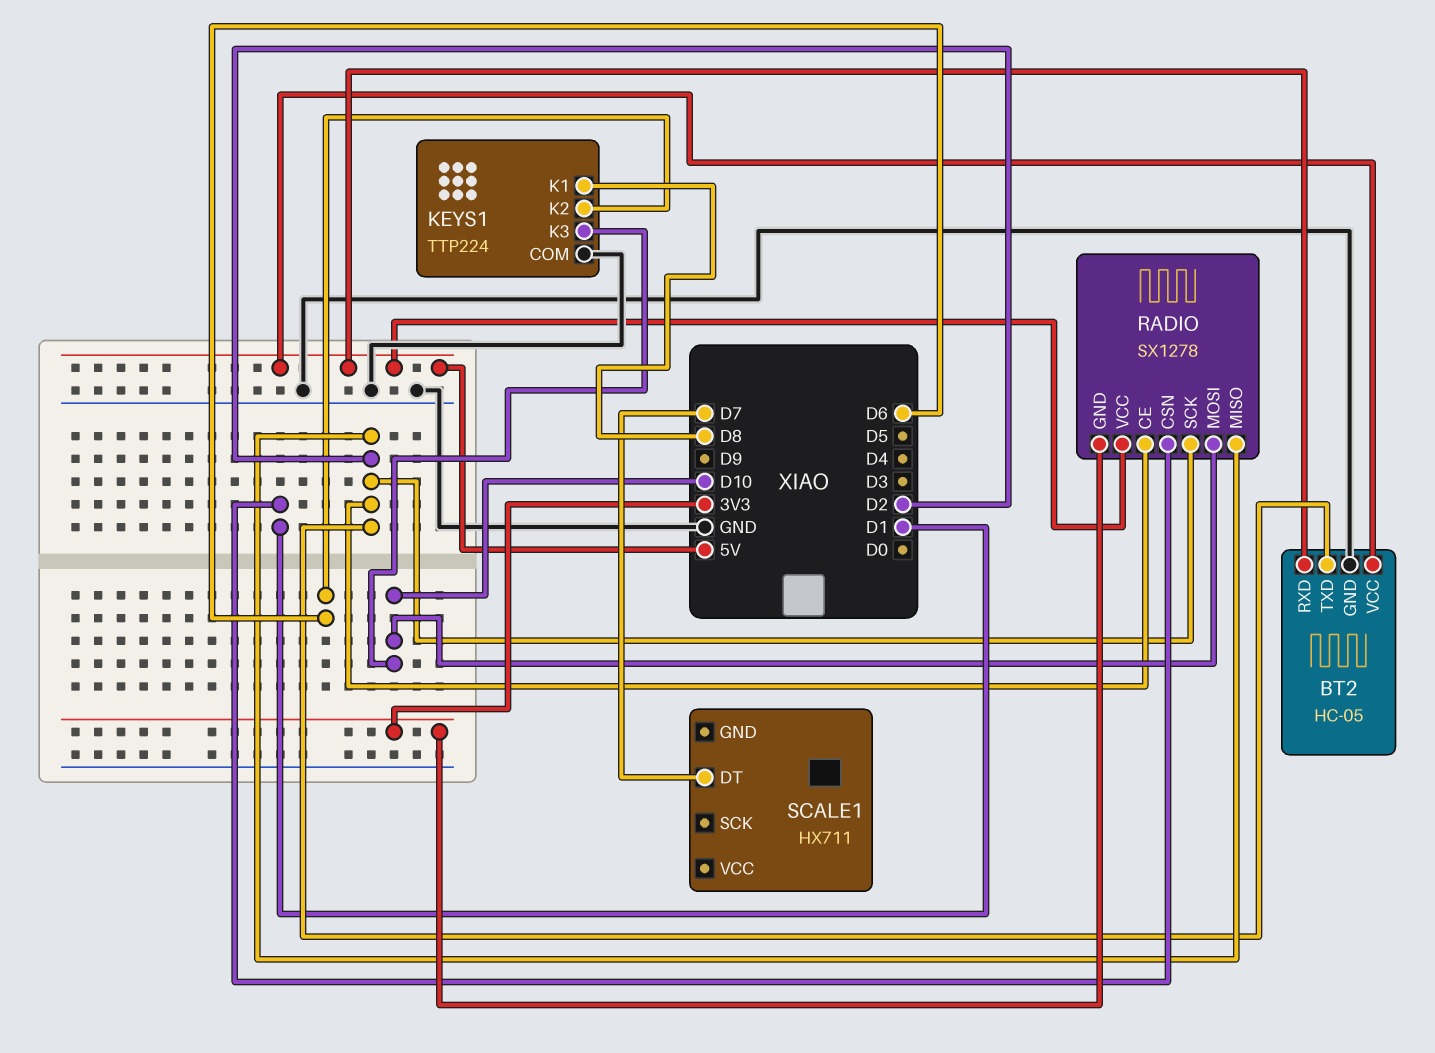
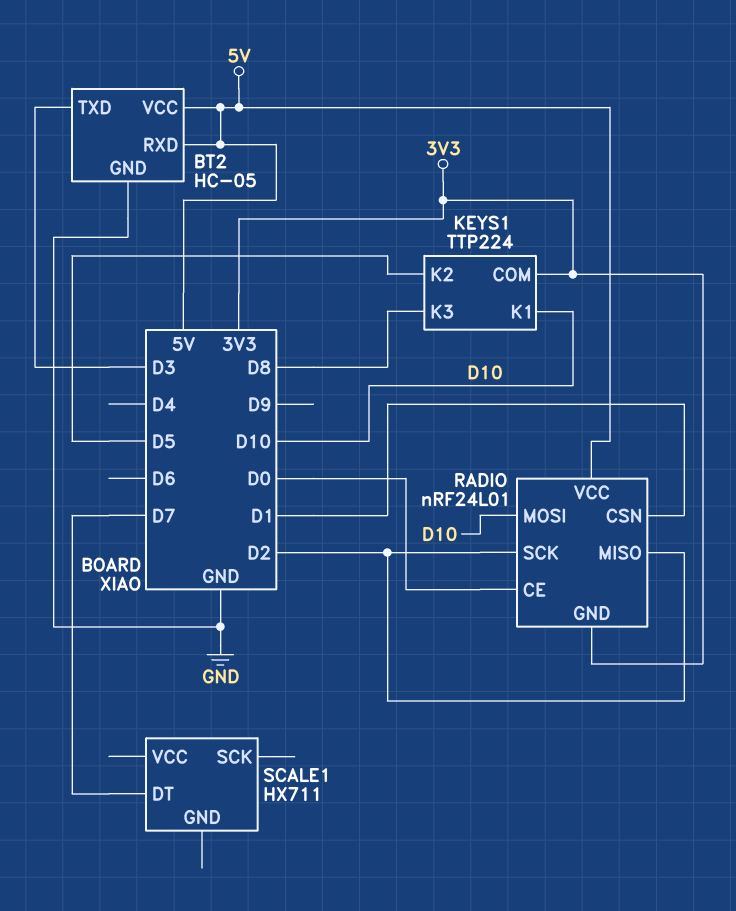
BT2 pin TXD: D2 -> D3
KEYS1 pin COM: GND -> 3V3
KEYS1 pin K1: D8 -> D10
KEYS1 pin K2: D6 -> D5
KEYS1 pin K3: D10 -> D8
RADIO: SX1278 -> nRF24L01
RADIO pin CE: D2 -> D0

